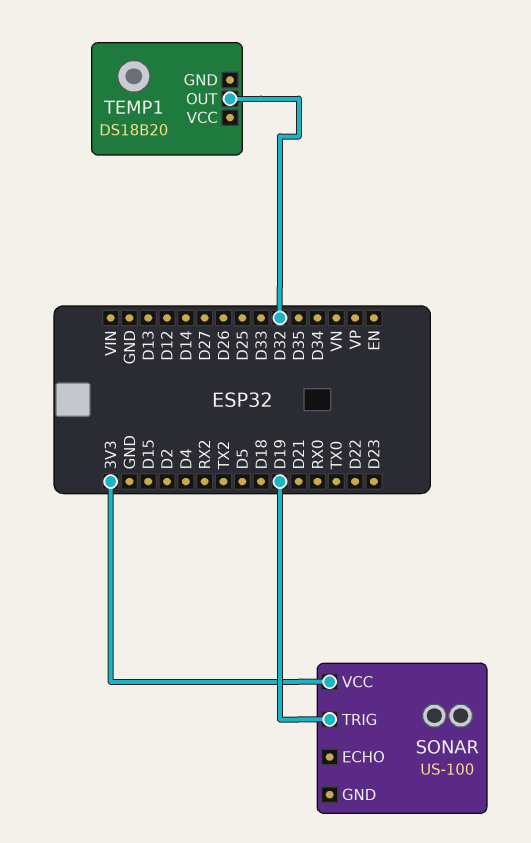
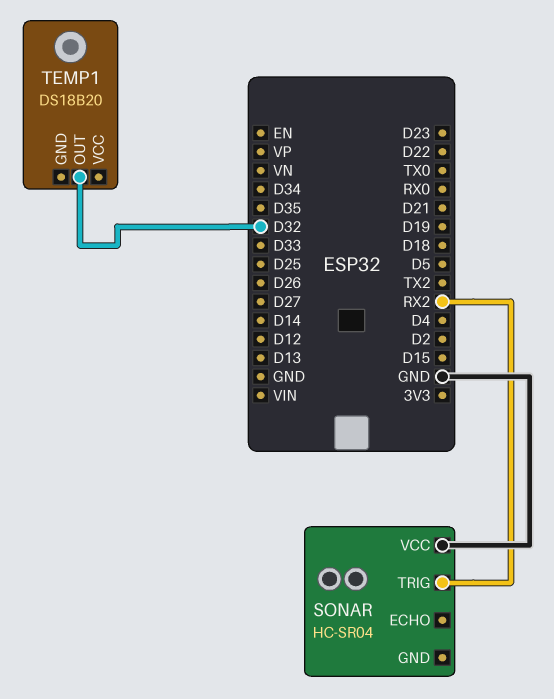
SONAR: US-100 -> HC-SR04
SONAR pin TRIG: D19 -> RX2
SONAR pin VCC: 3V3 -> GND

